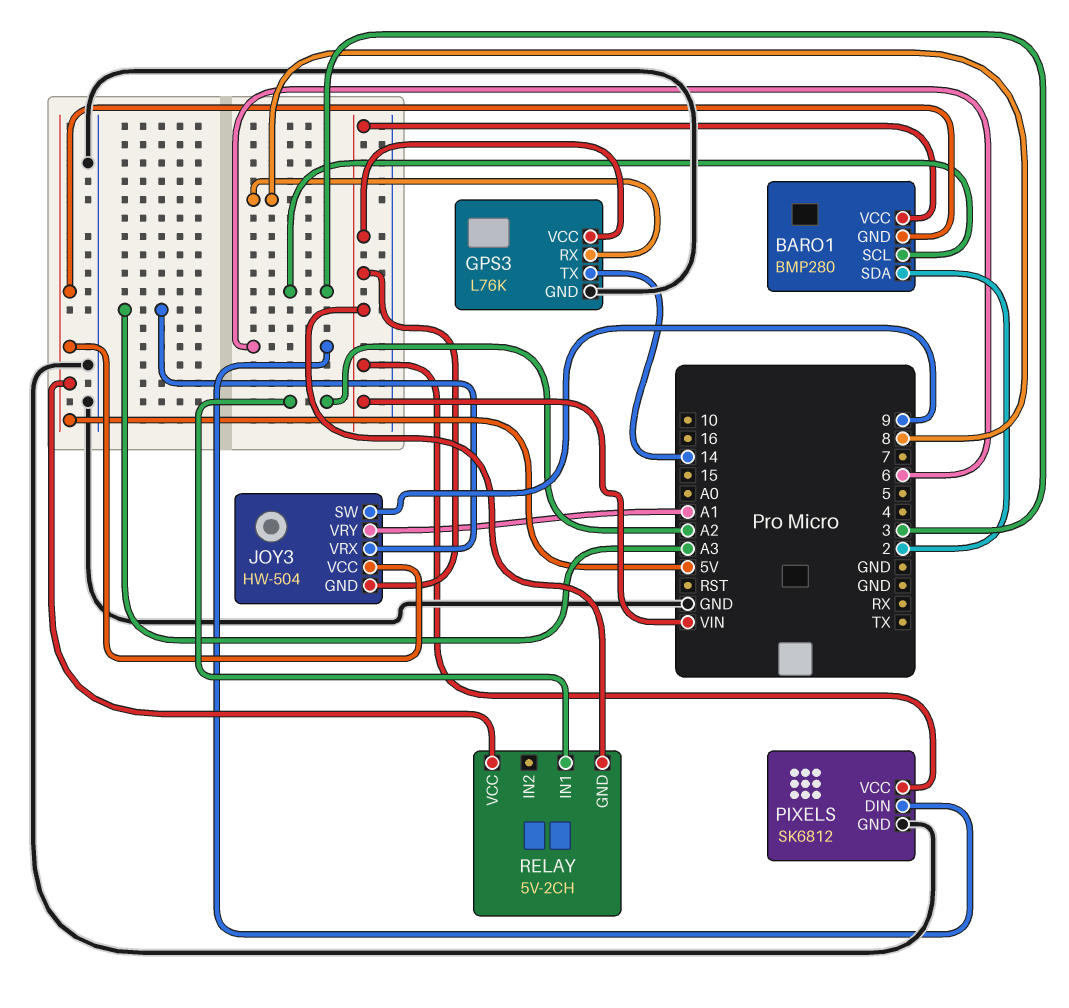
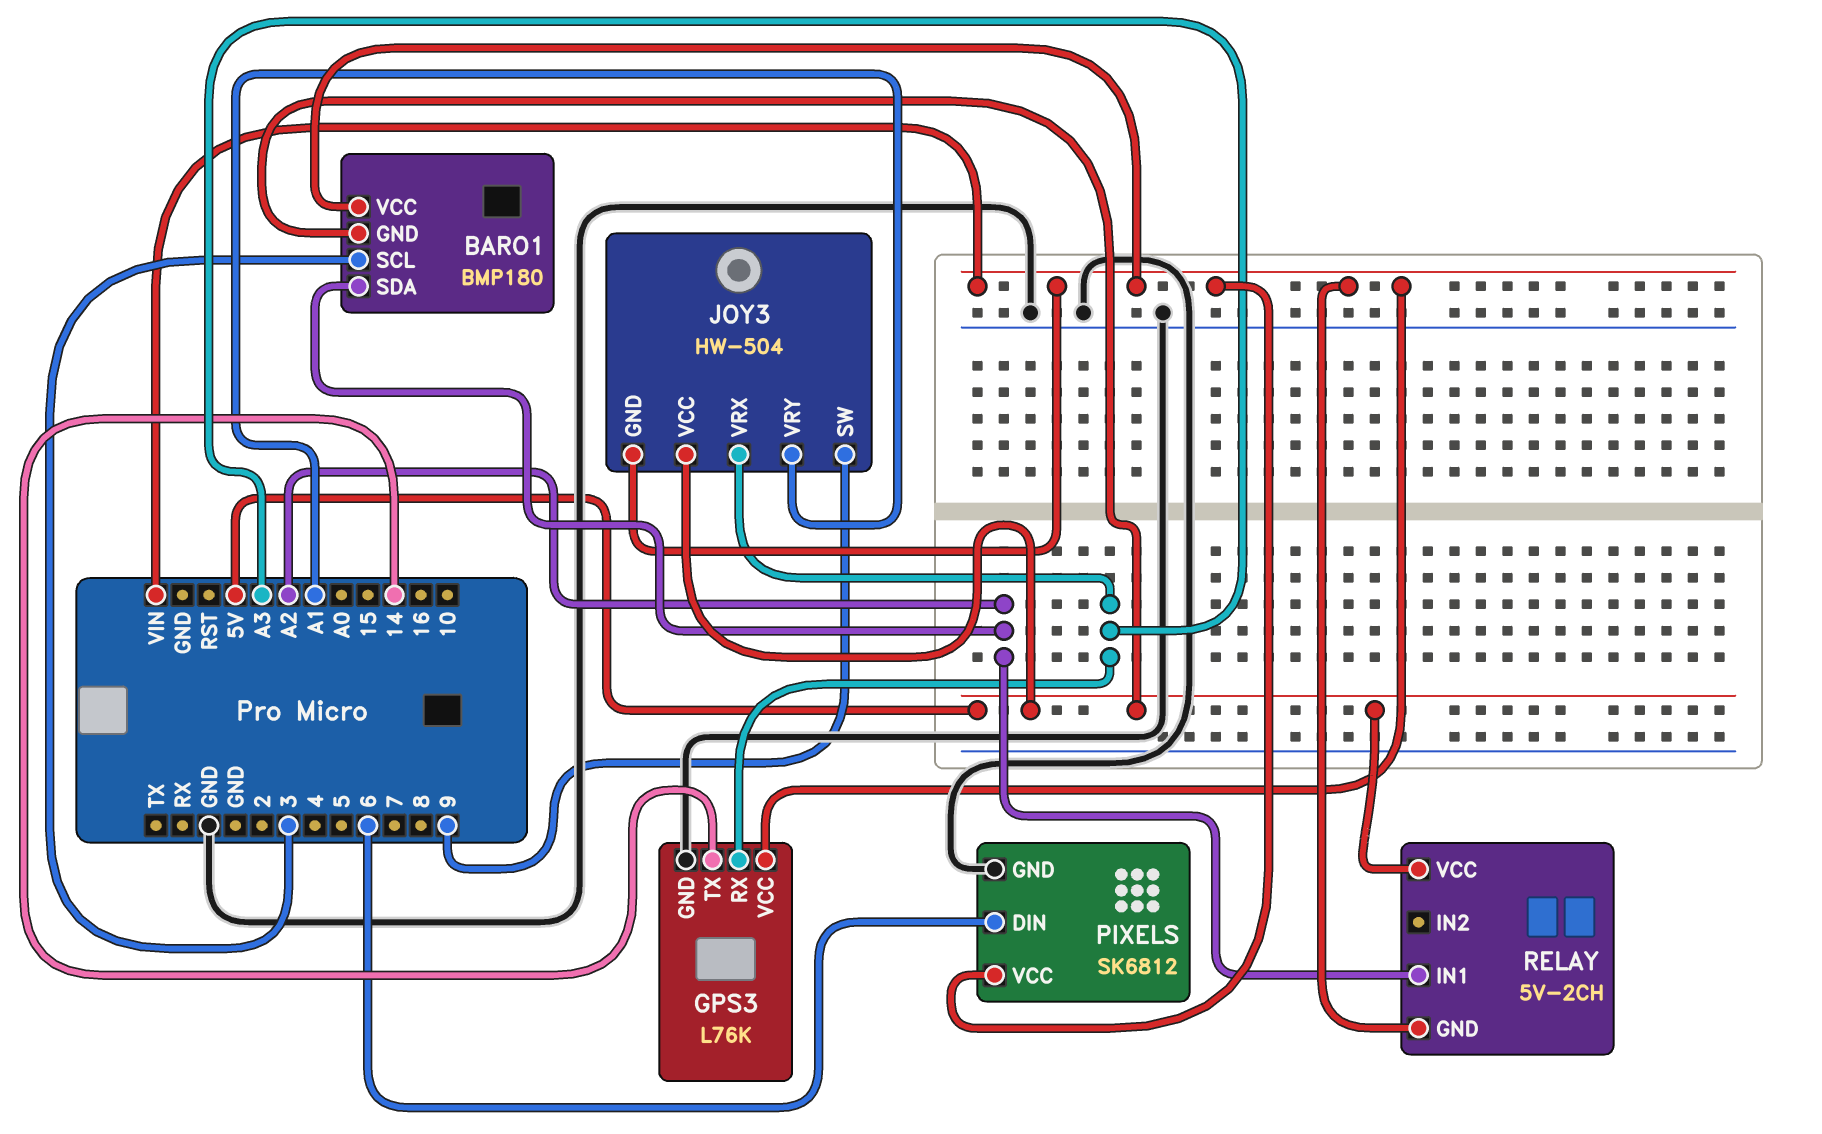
BARO1: BMP280 -> BMP180
BARO1 pin SDA: 2 -> A2
GPS3 pin RX: 8 -> A3

